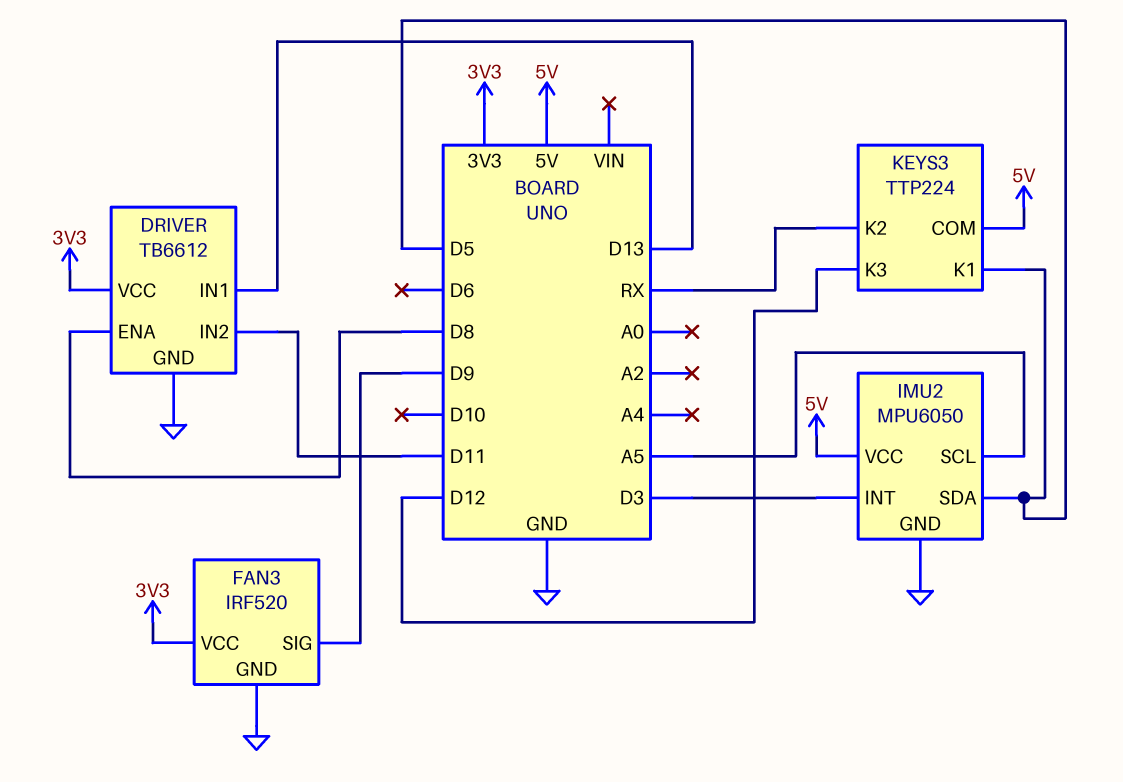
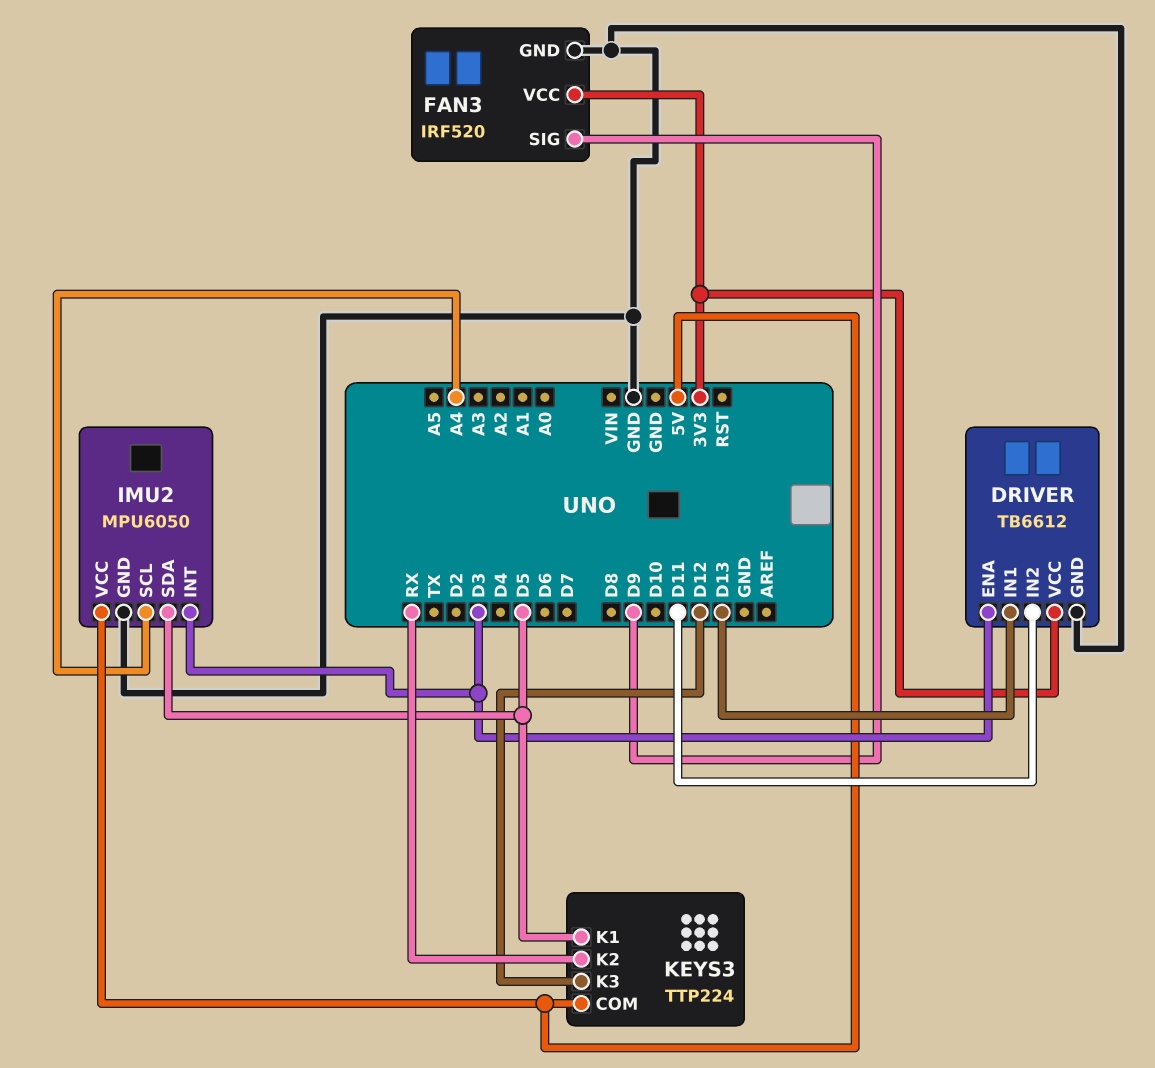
DRIVER pin ENA: D8 -> D3
IMU2 pin SCL: A5 -> A4

